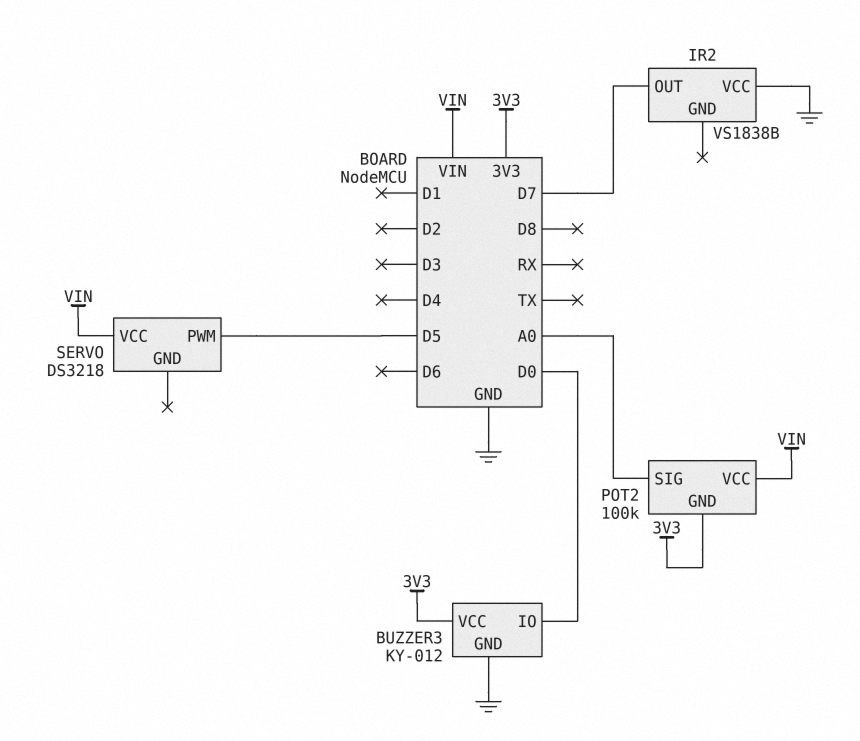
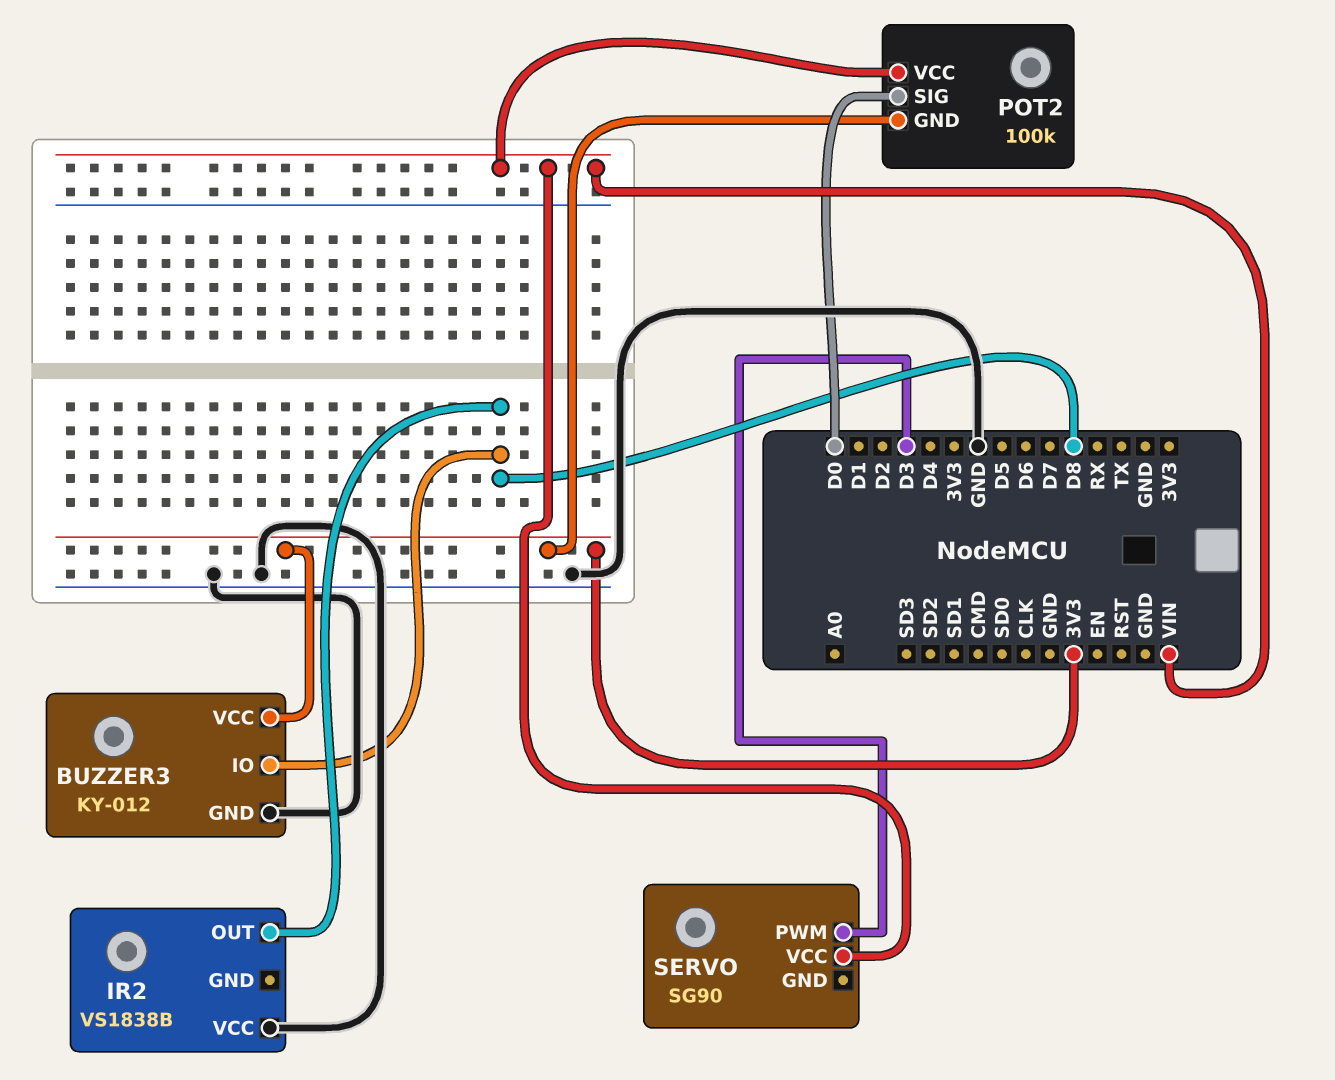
BUZZER3 pin IO: D0 -> D8
IR2 pin OUT: D7 -> D8
POT2 pin SIG: A0 -> D0
SERVO: DS3218 -> SG90
SERVO pin PWM: D5 -> D3

